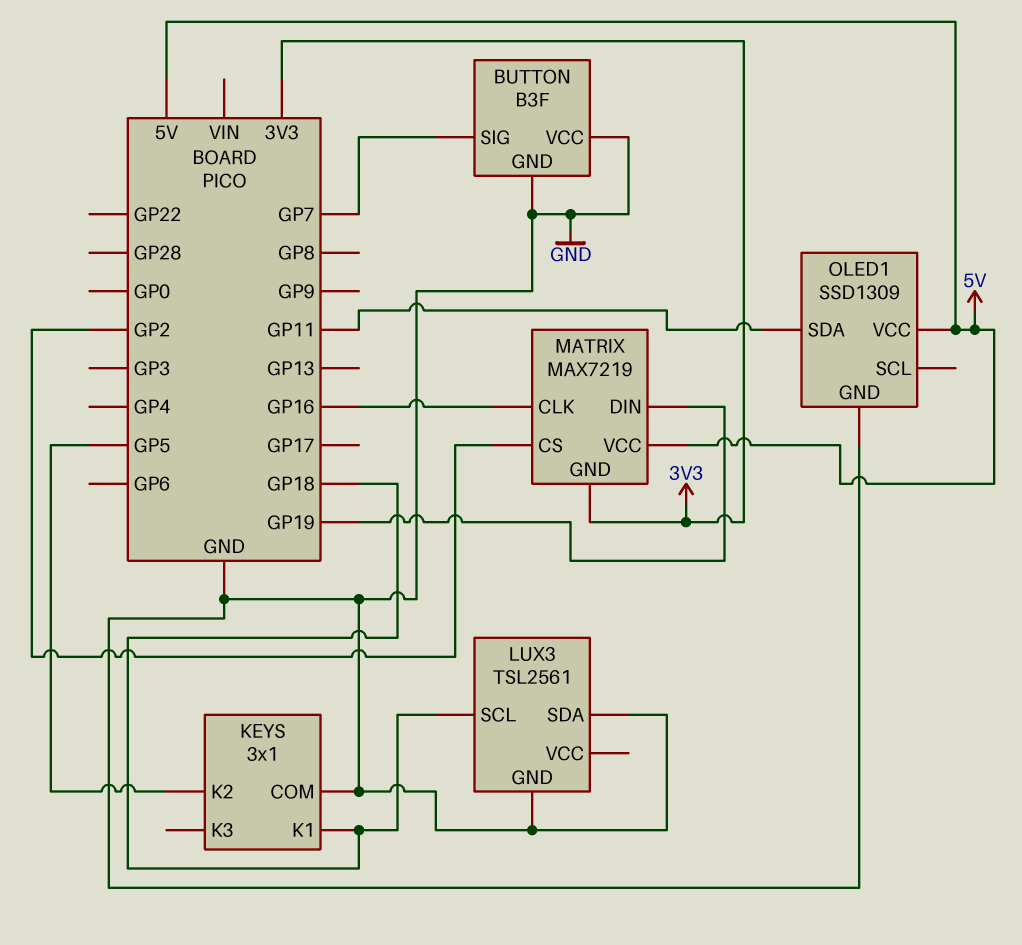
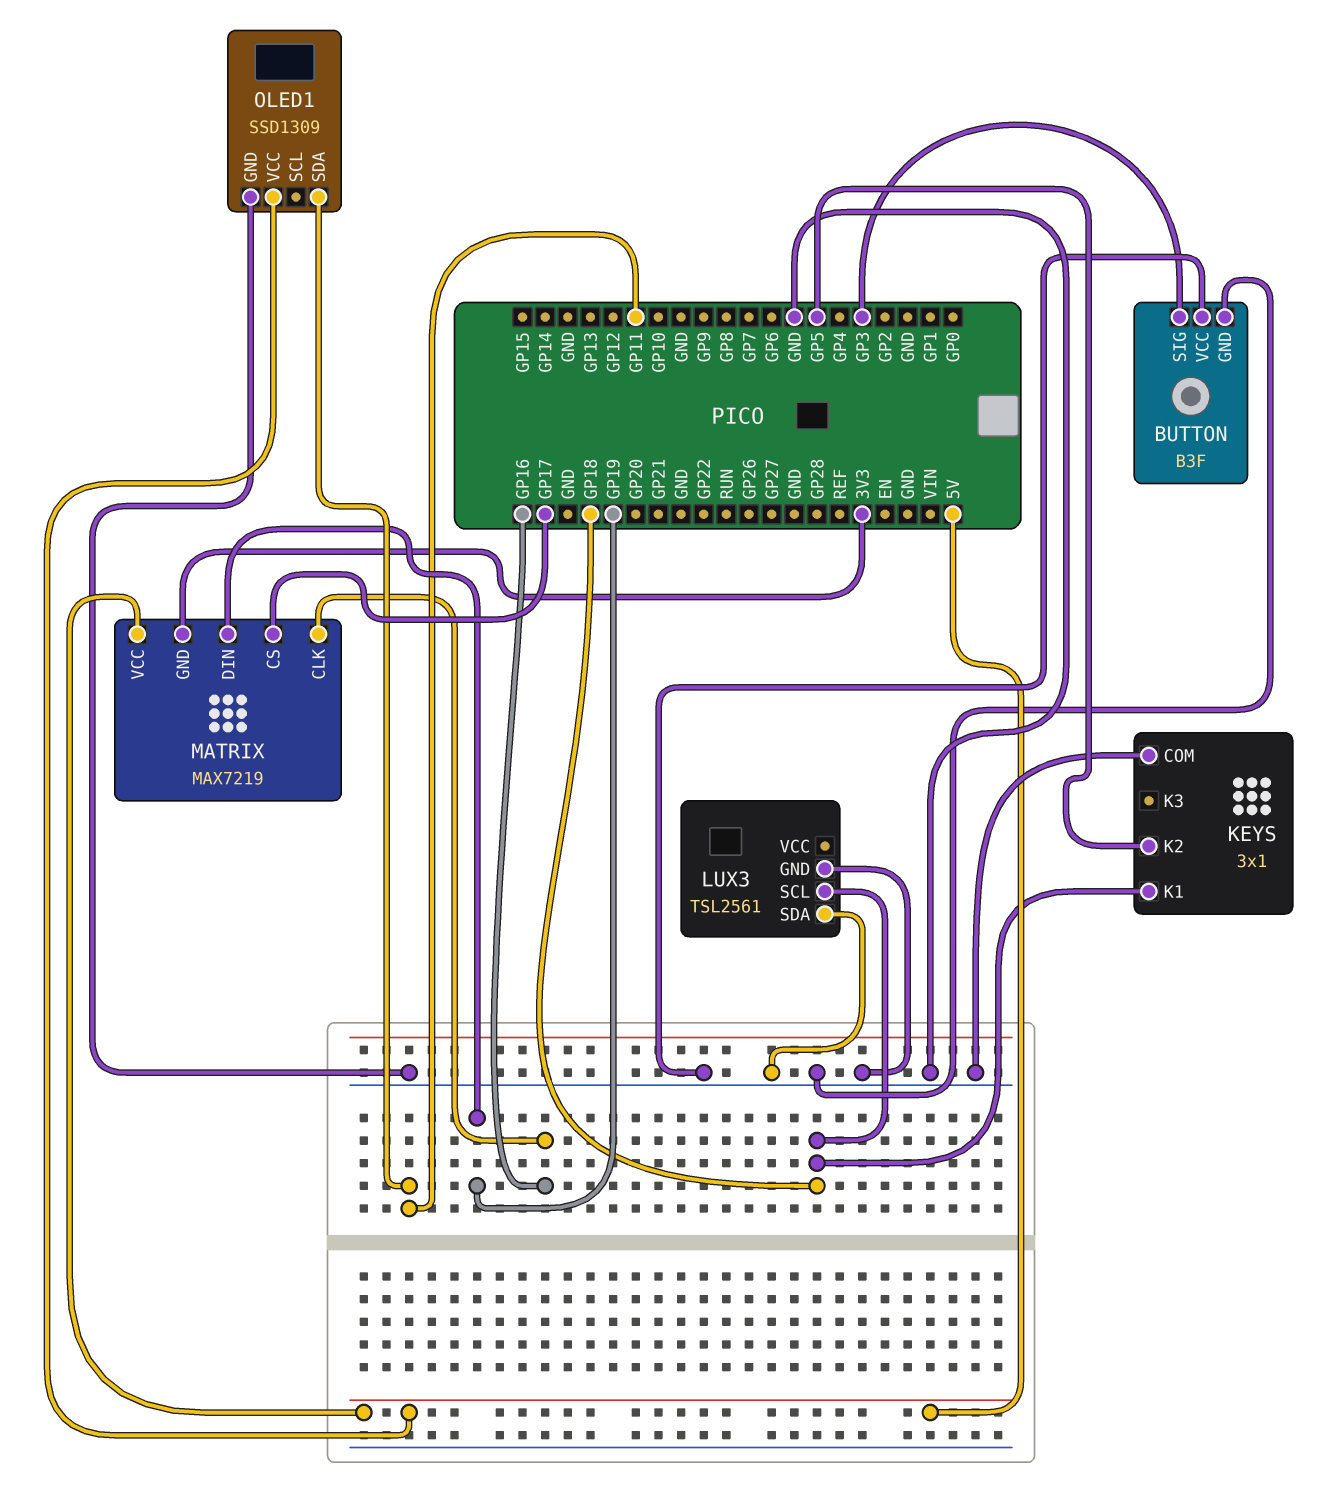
BUTTON pin SIG: GP7 -> GP3
MATRIX pin CS: GP2 -> GP17

